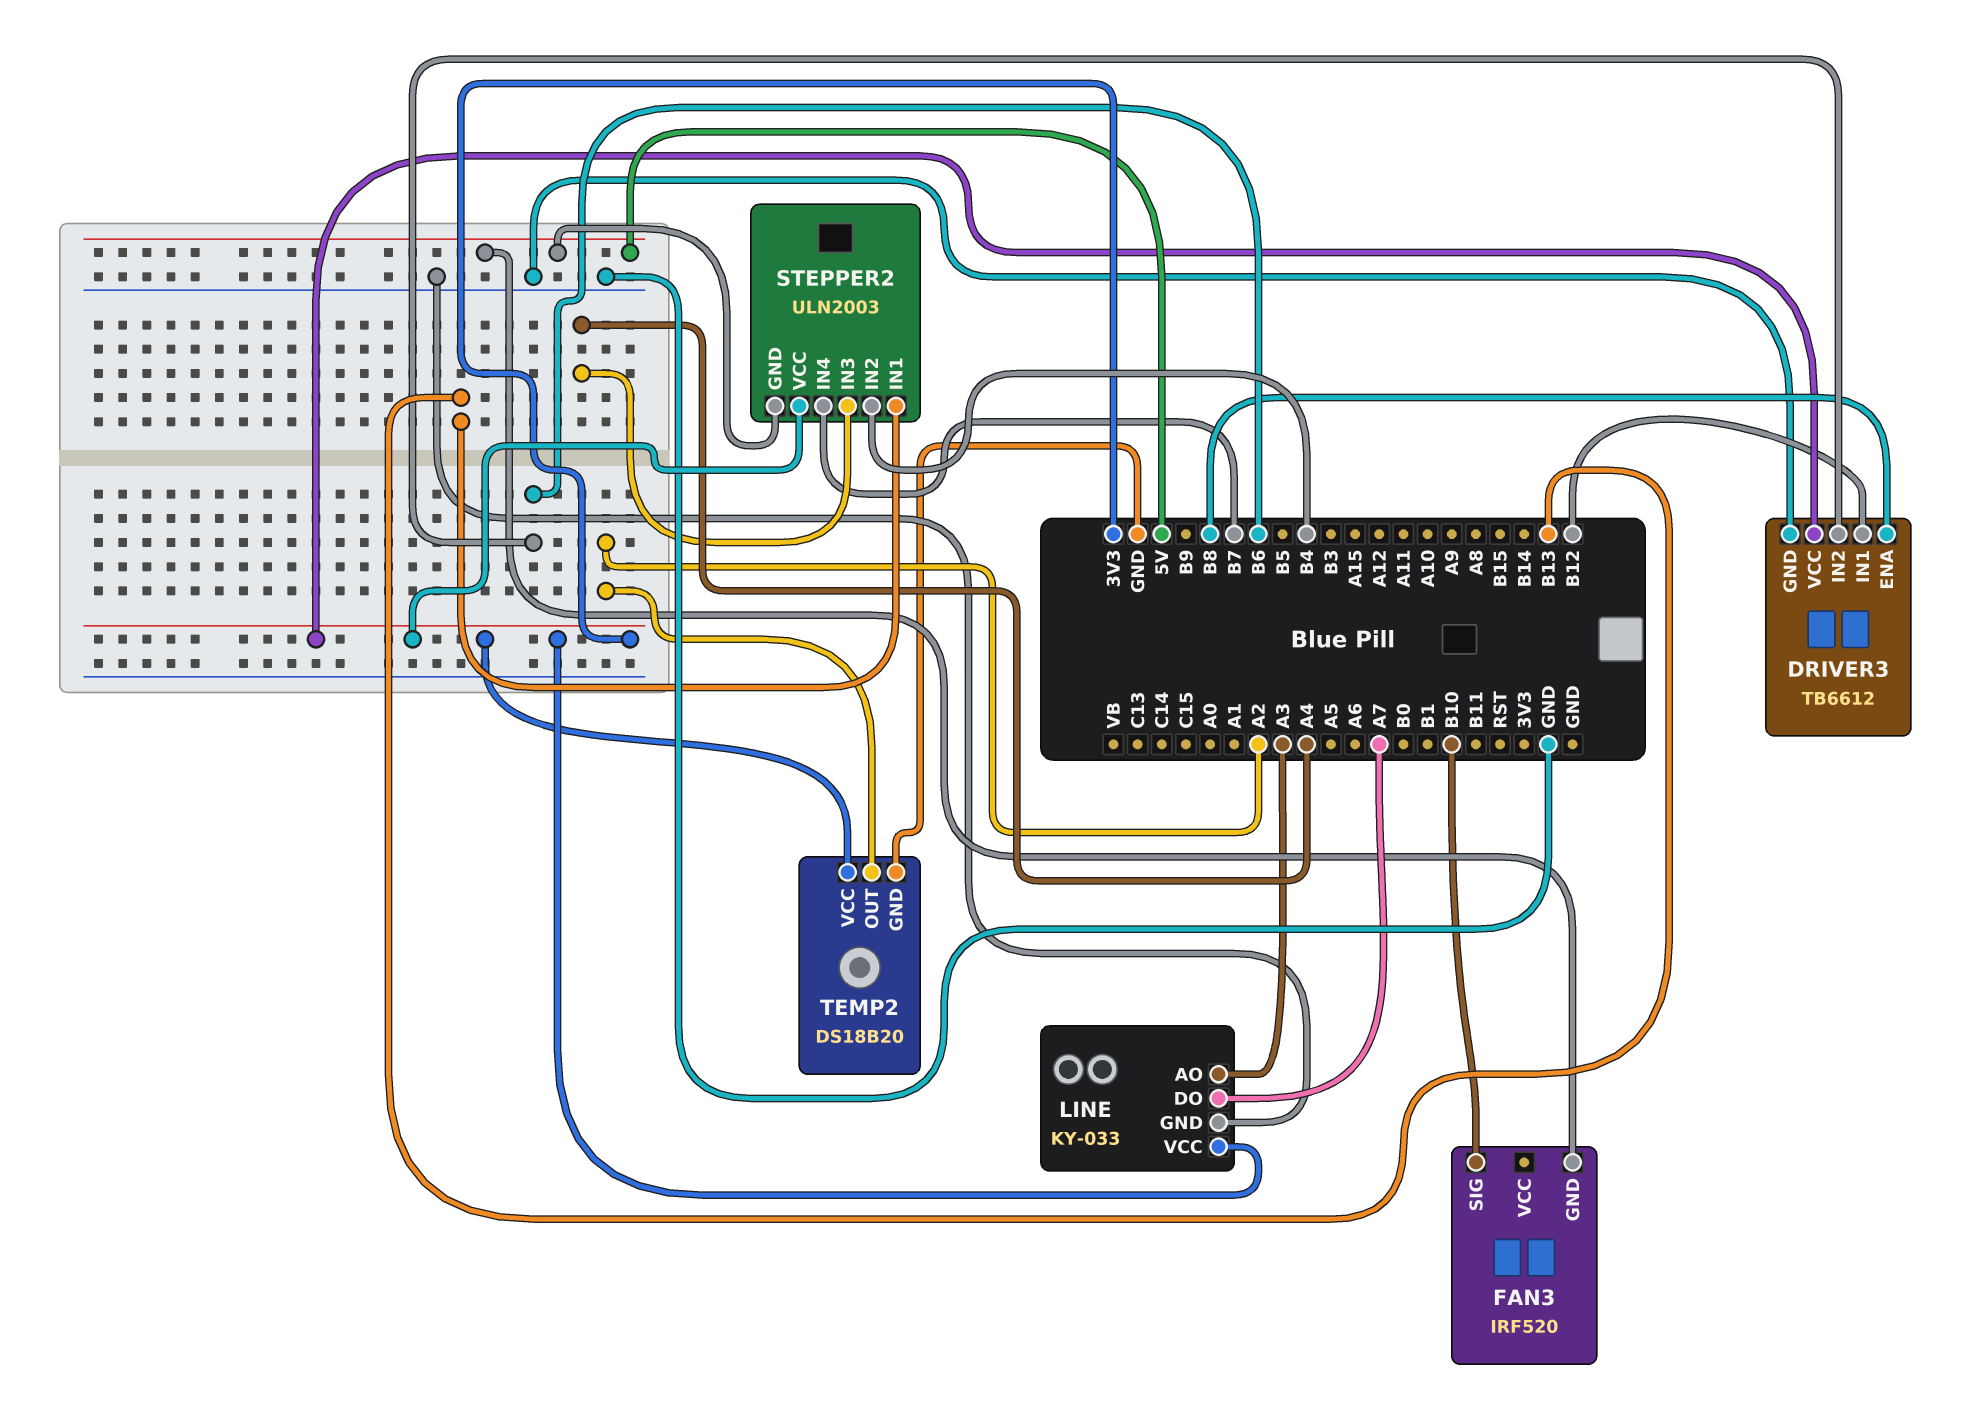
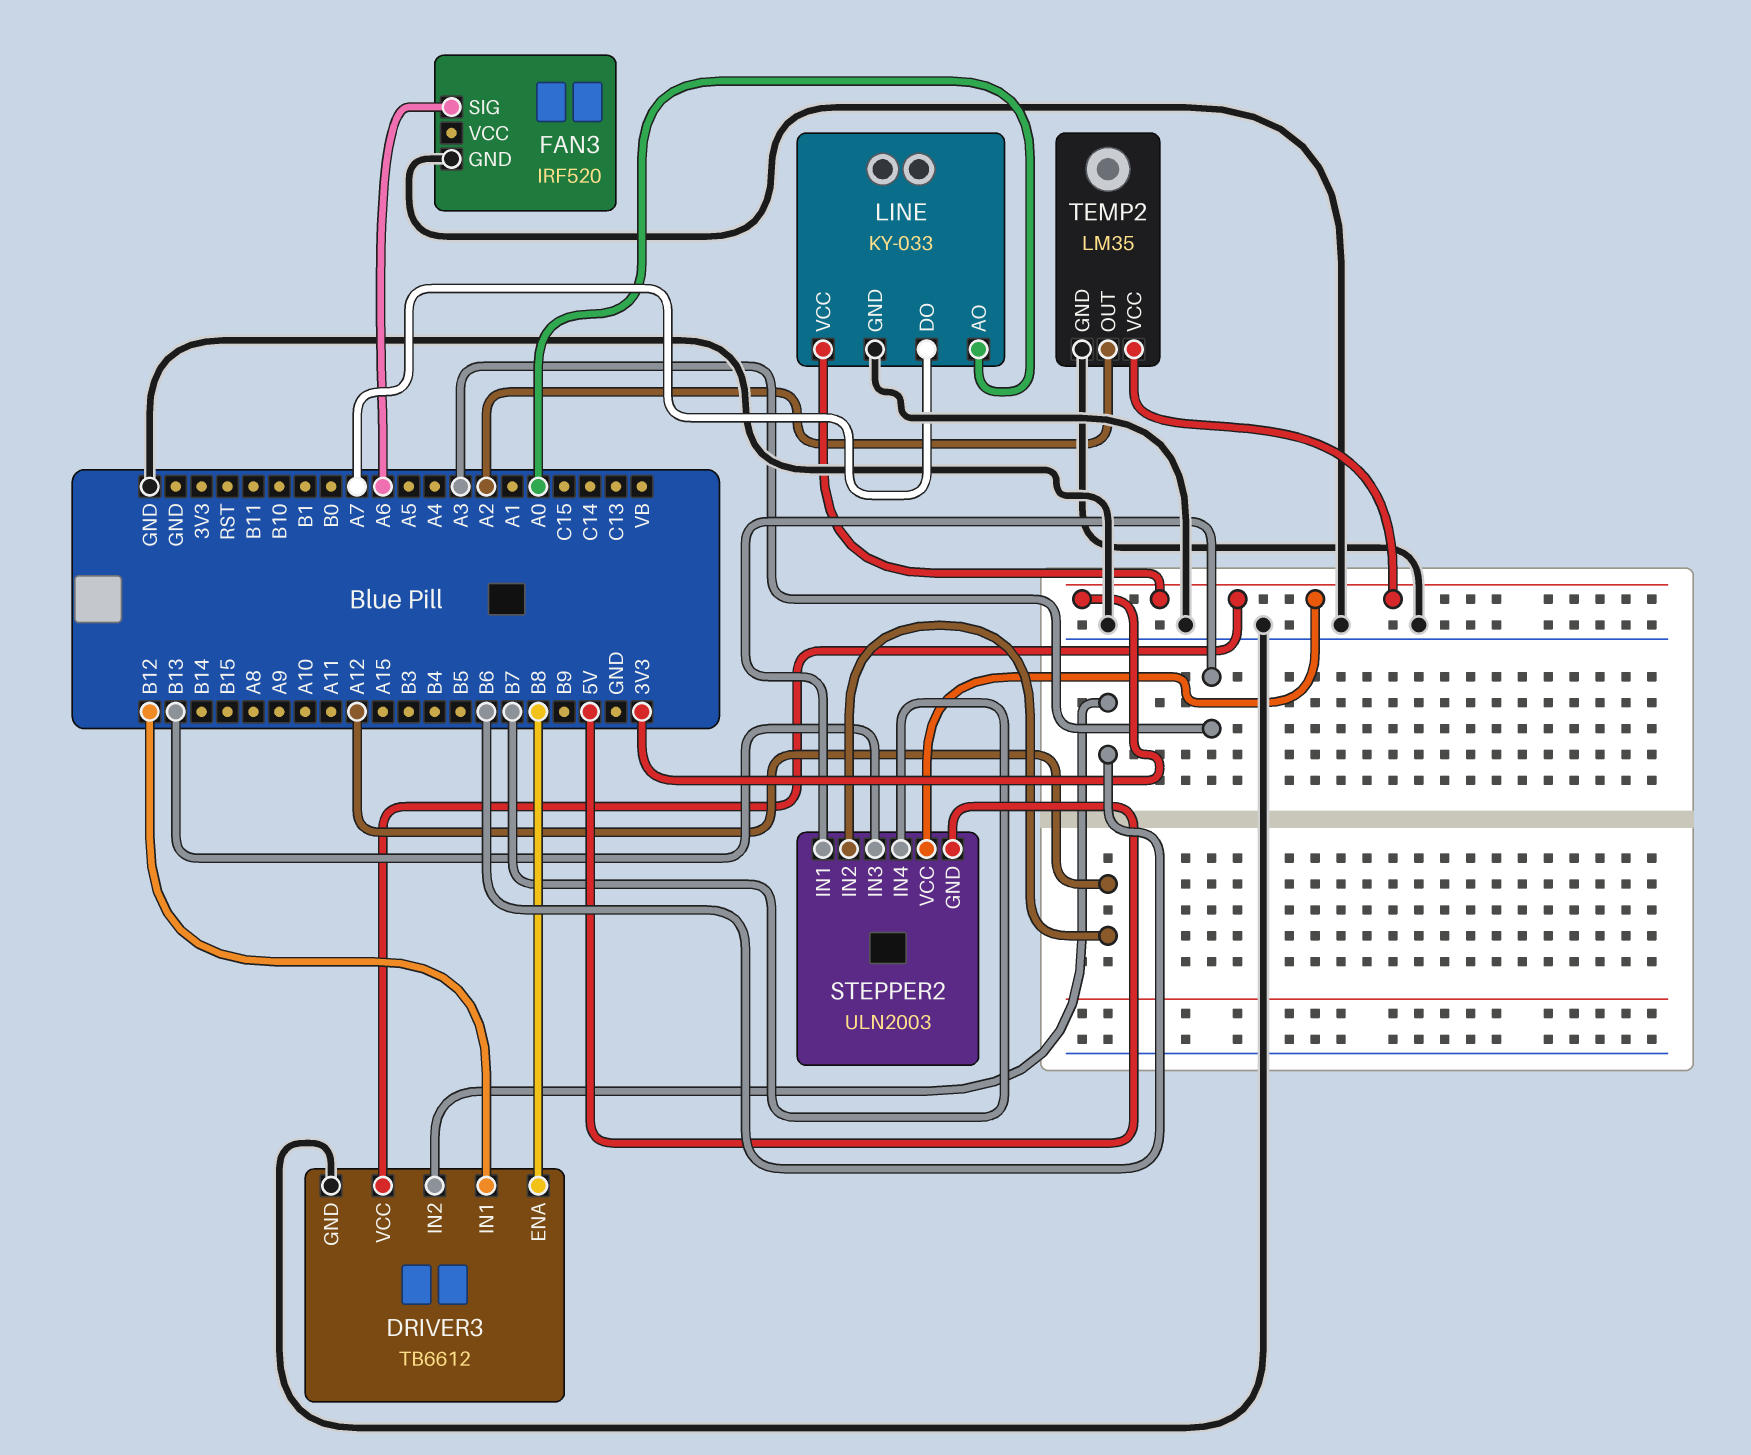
FAN3 pin GND: 5V -> GND
FAN3 pin SIG: B10 -> A6
LINE pin AO: A3 -> A0
STEPPER2 pin IN1: B13 -> A3
STEPPER2 pin IN2: B4 -> A12
STEPPER2 pin IN3: A4 -> B13
TEMP2: DS18B20 -> LM35

